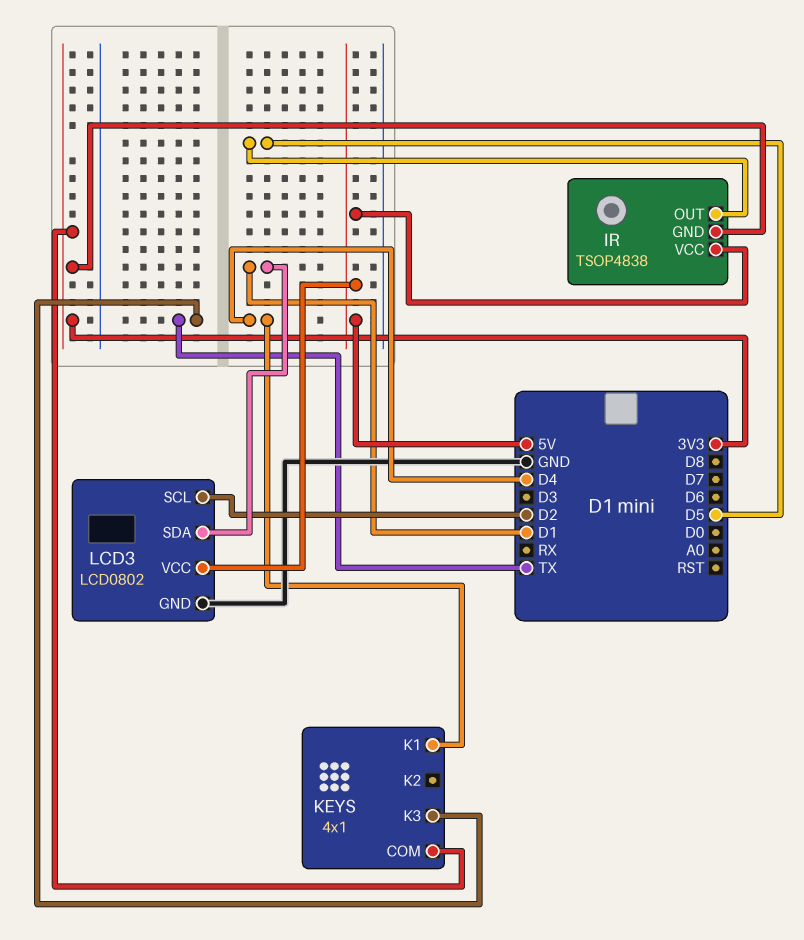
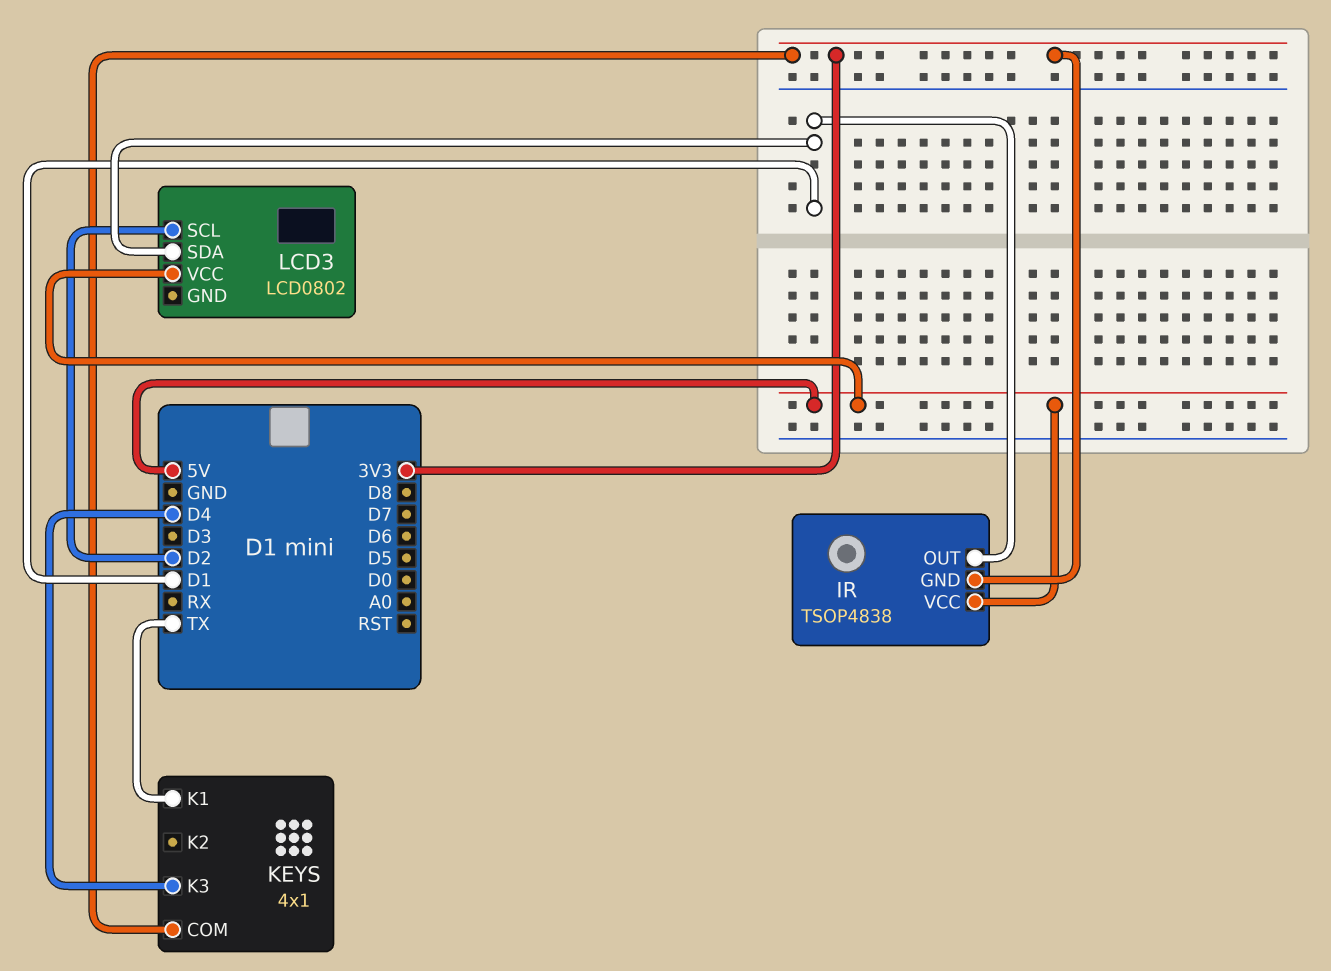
IR pin OUT: D5 -> D1
KEYS pin K1: D4 -> TX
KEYS pin K3: TX -> D4
LCD3 pin GND: GND -> none

